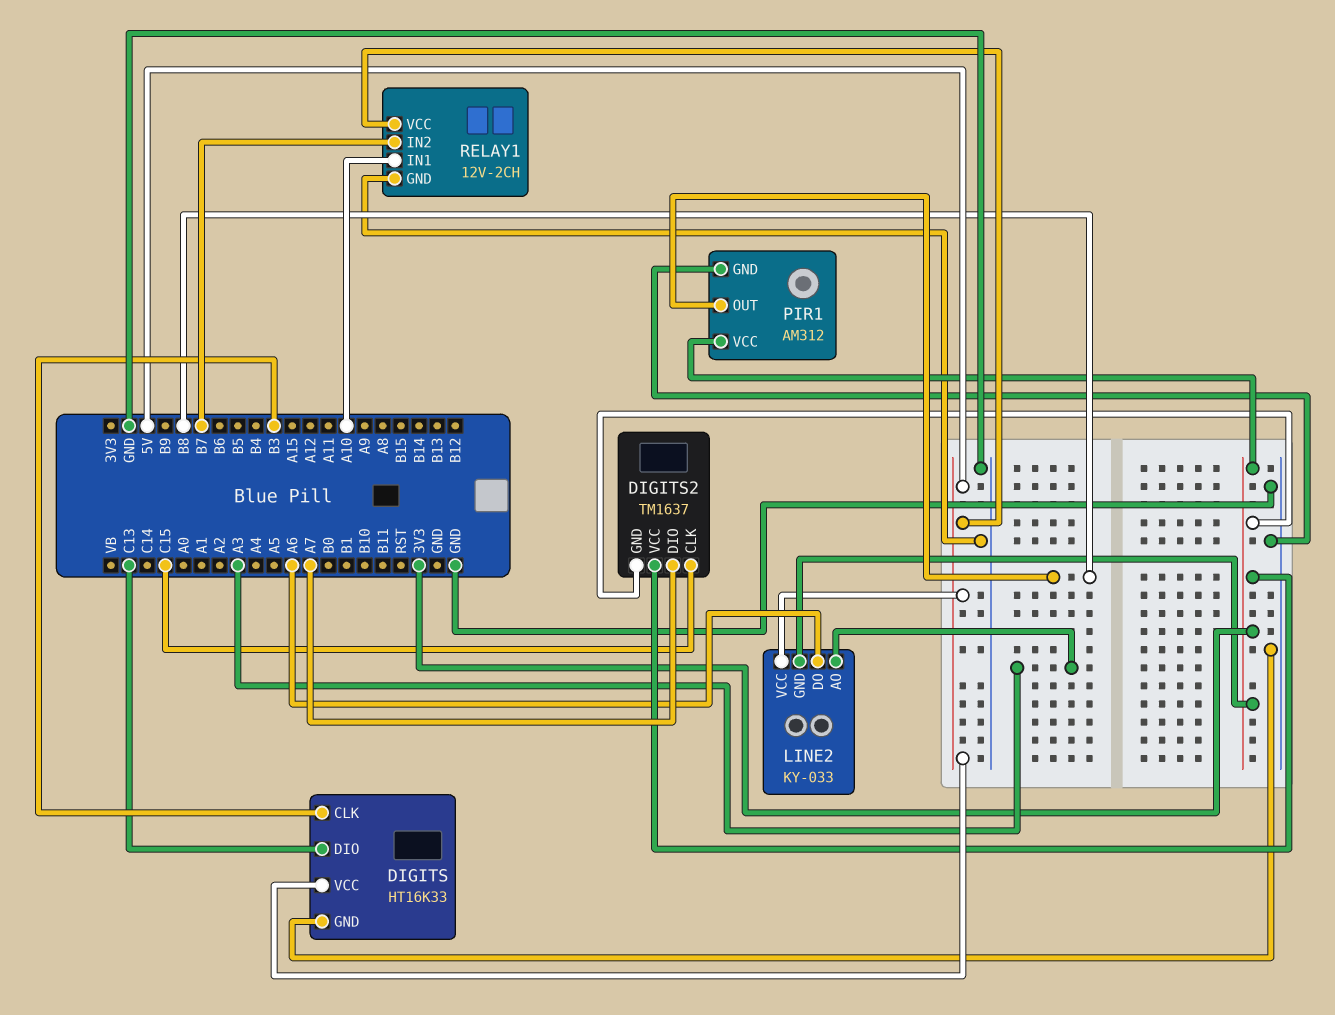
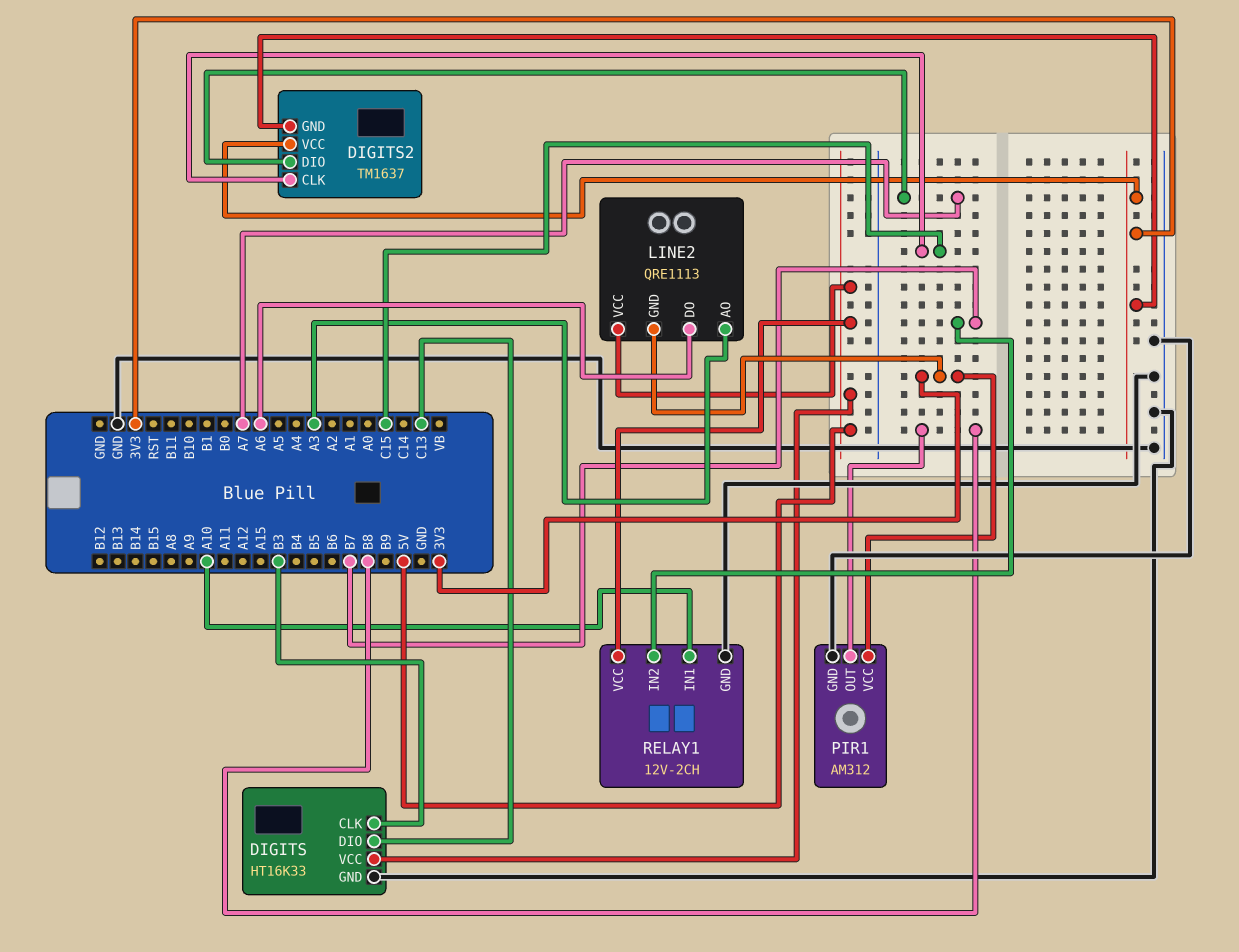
LINE2: KY-033 -> QRE1113

